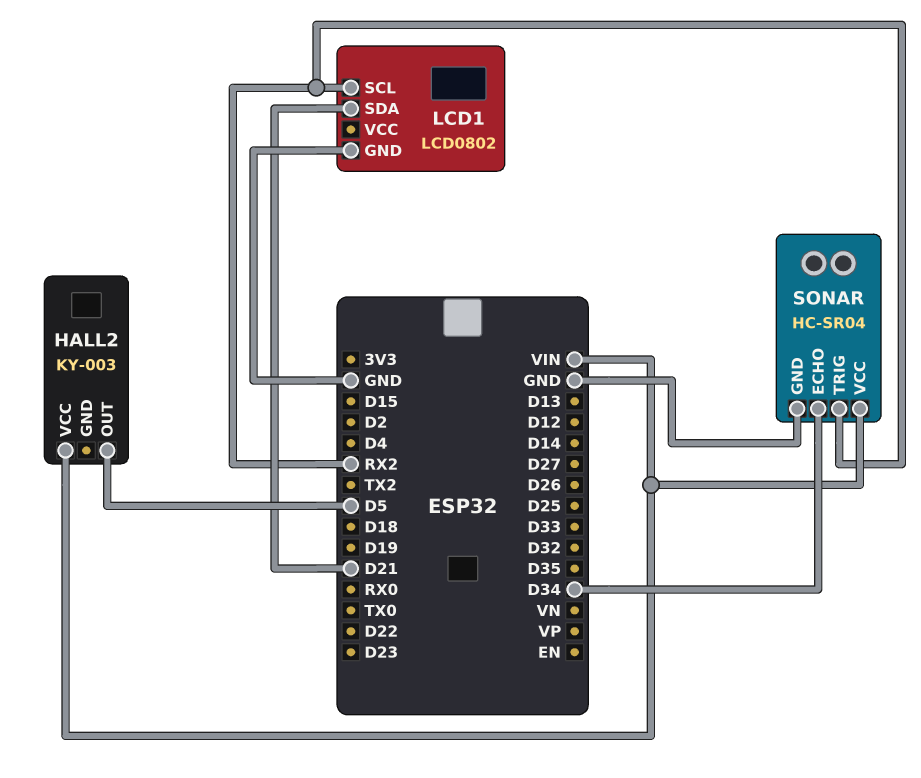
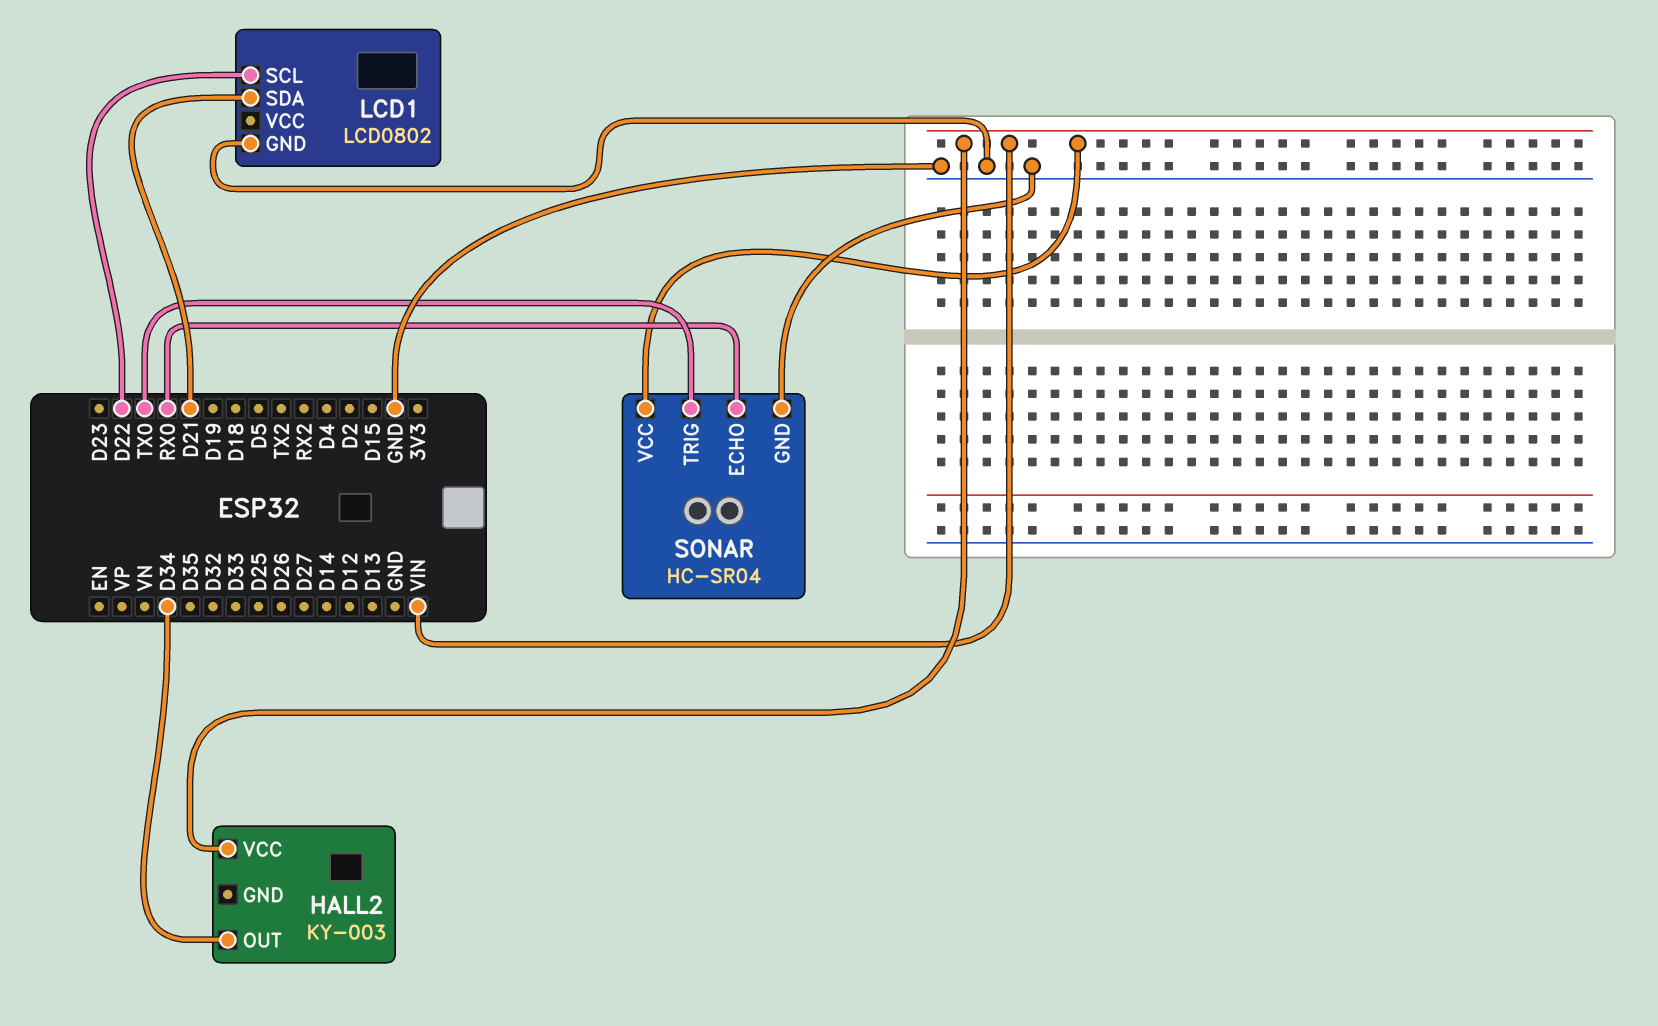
HALL2 pin OUT: D5 -> D34
LCD1 pin SCL: RX2 -> D22
SONAR pin ECHO: D34 -> RX0
SONAR pin TRIG: RX2 -> TX0

